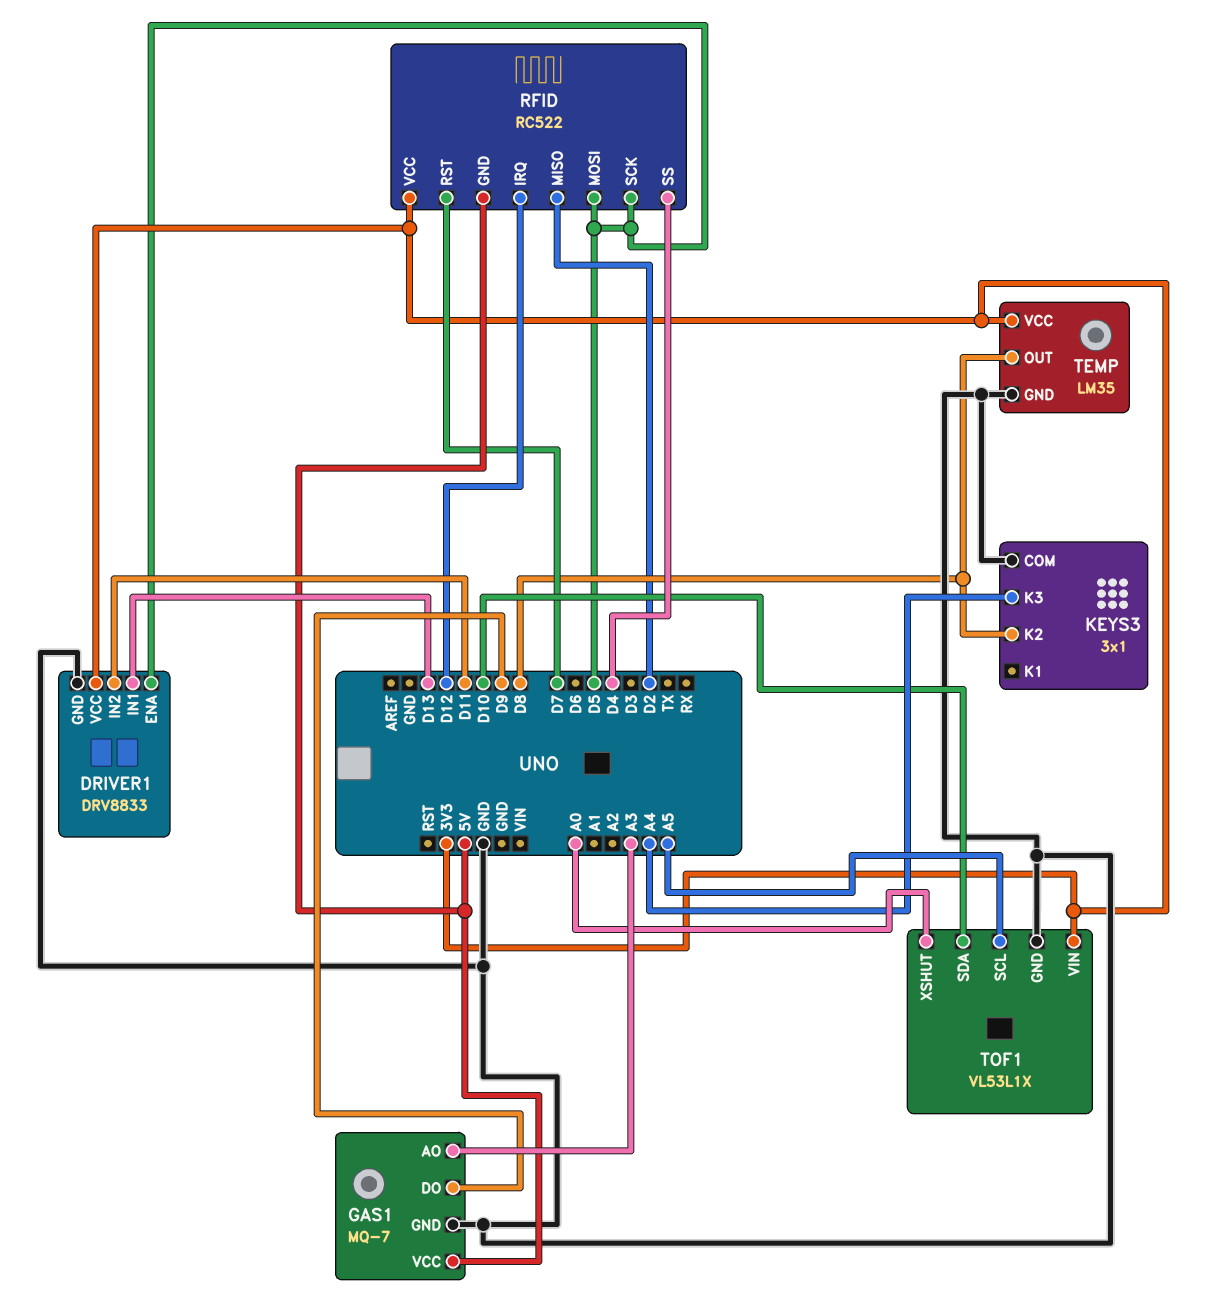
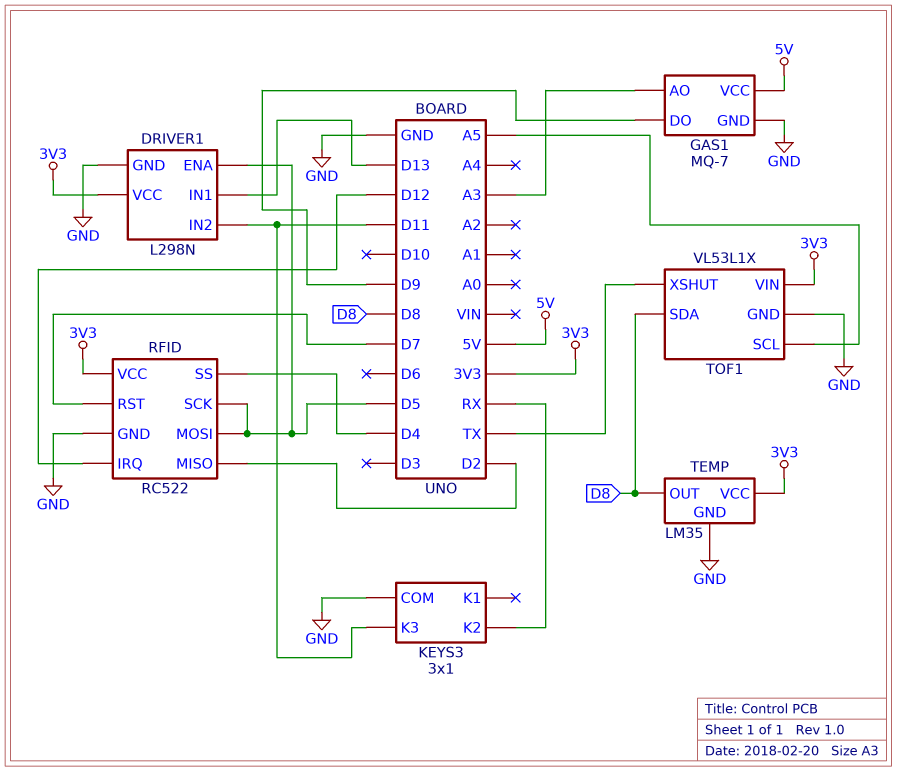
DRIVER1: DRV8833 -> L298N
KEYS3 pin K2: D8 -> RX
KEYS3 pin K3: A4 -> D11
RFID pin GND: 5V -> GND
TOF1 pin SDA: D10 -> D8
TOF1 pin XSHUT: A0 -> TX

